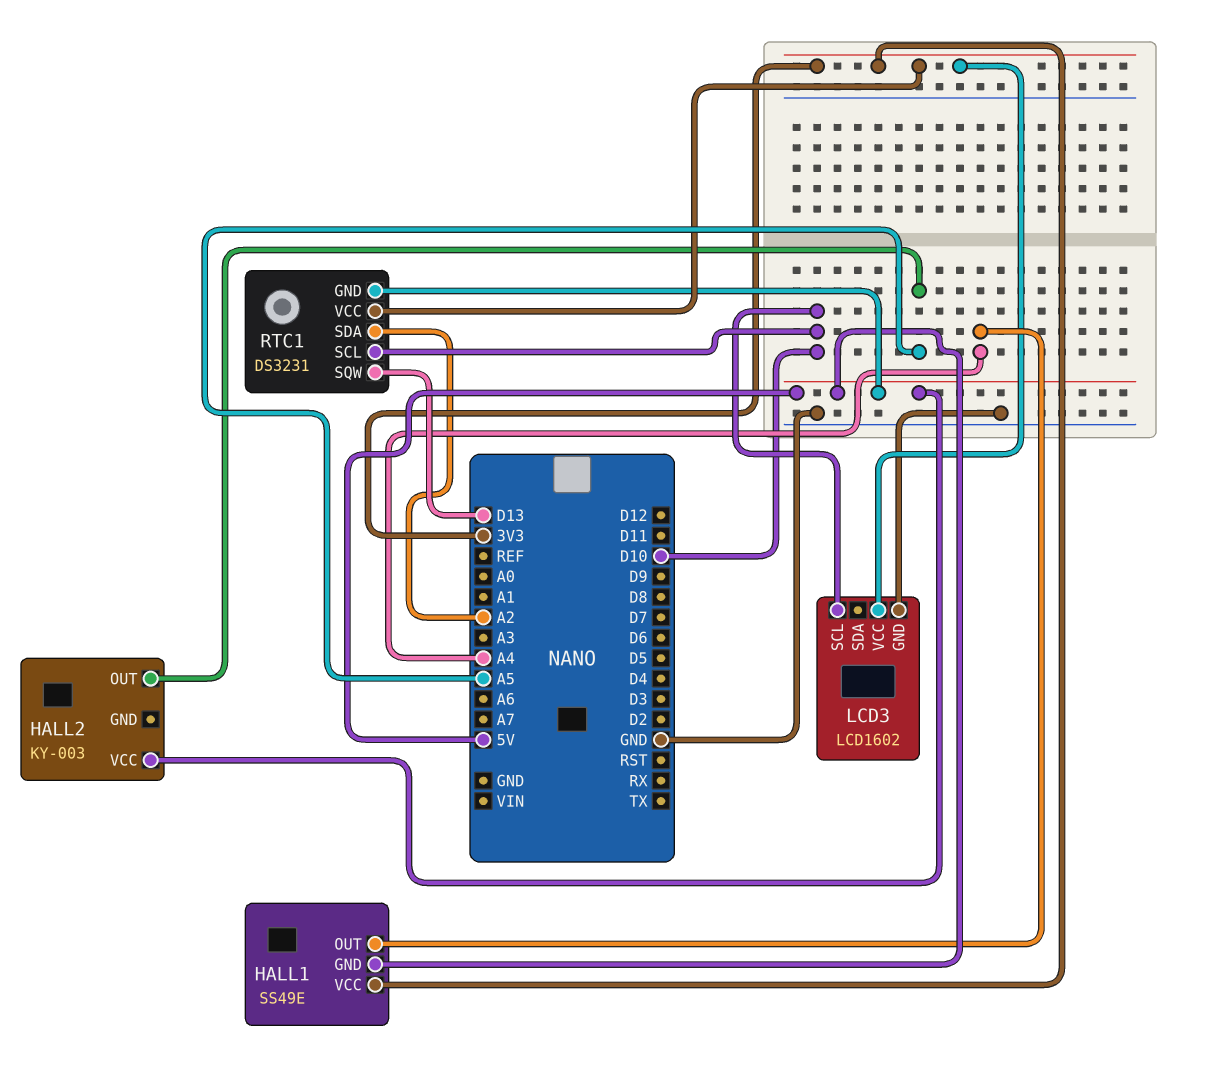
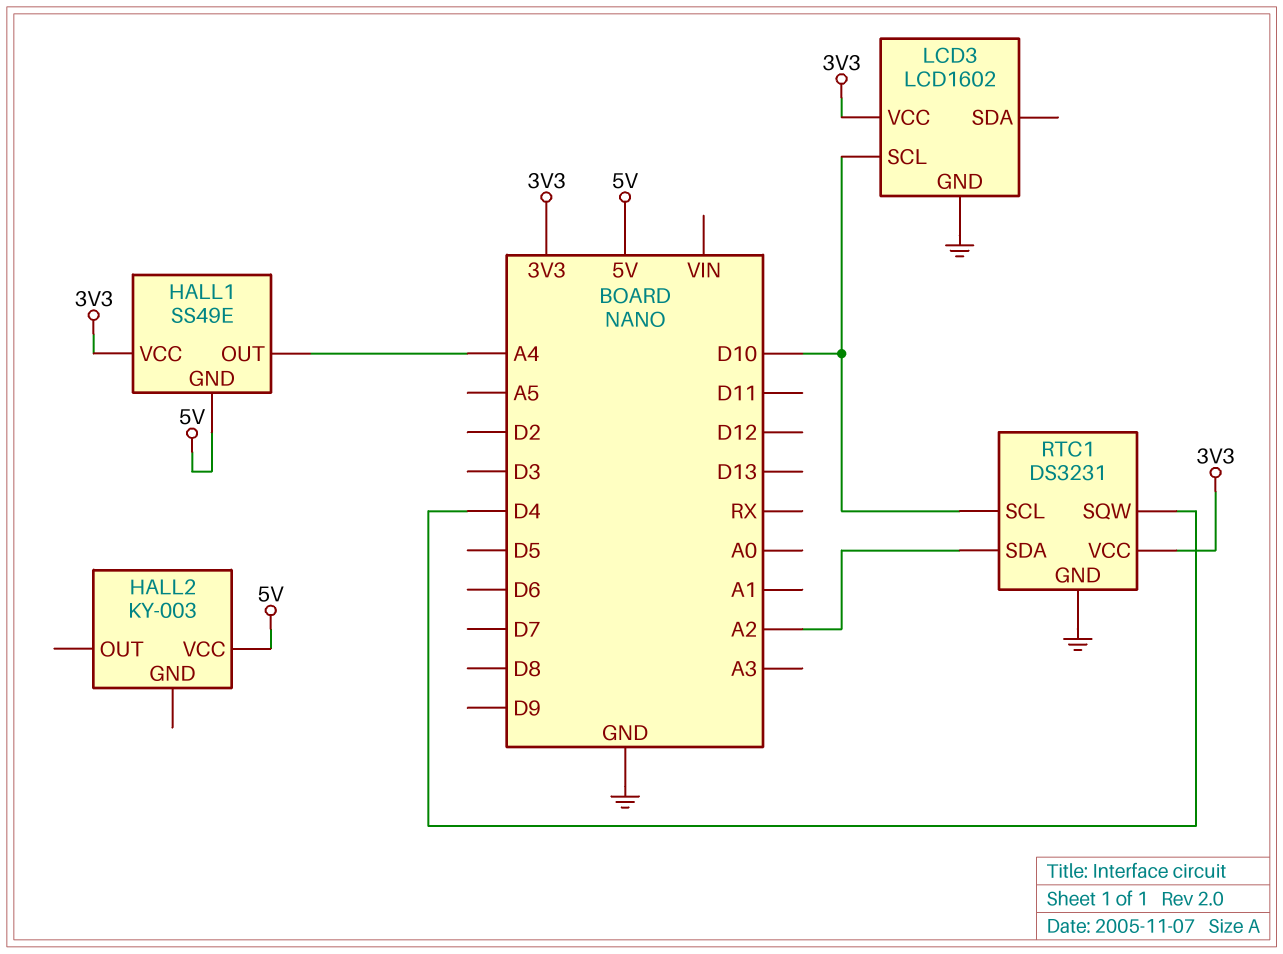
HALL2 pin OUT: A5 -> none
RTC1 pin GND: 5V -> GND
RTC1 pin SQW: D13 -> D4

